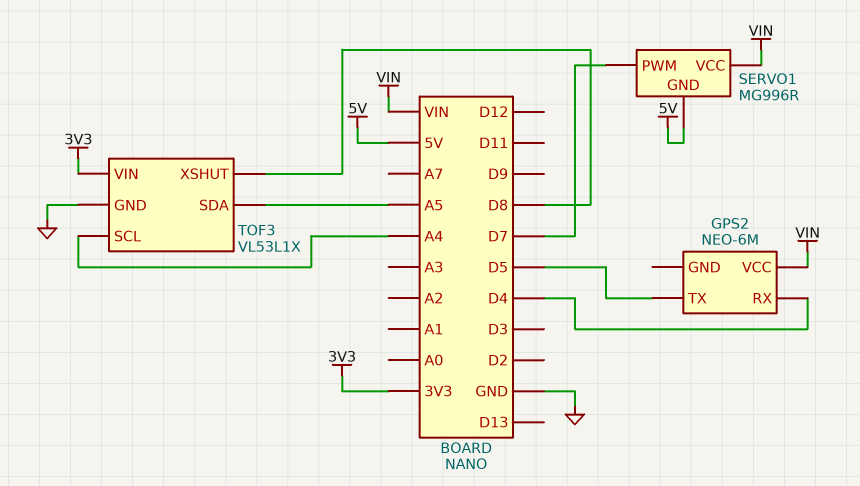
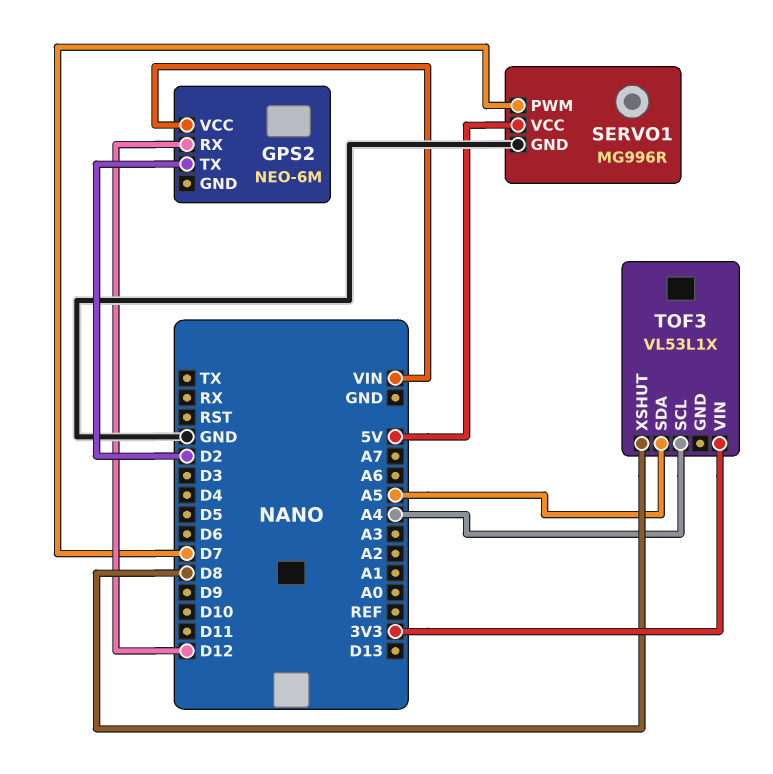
GPS2 pin RX: D4 -> D12
GPS2 pin TX: D5 -> D2
SERVO1 pin GND: 5V -> GND
SERVO1 pin VCC: VIN -> 5V
TOF3 pin GND: GND -> none

